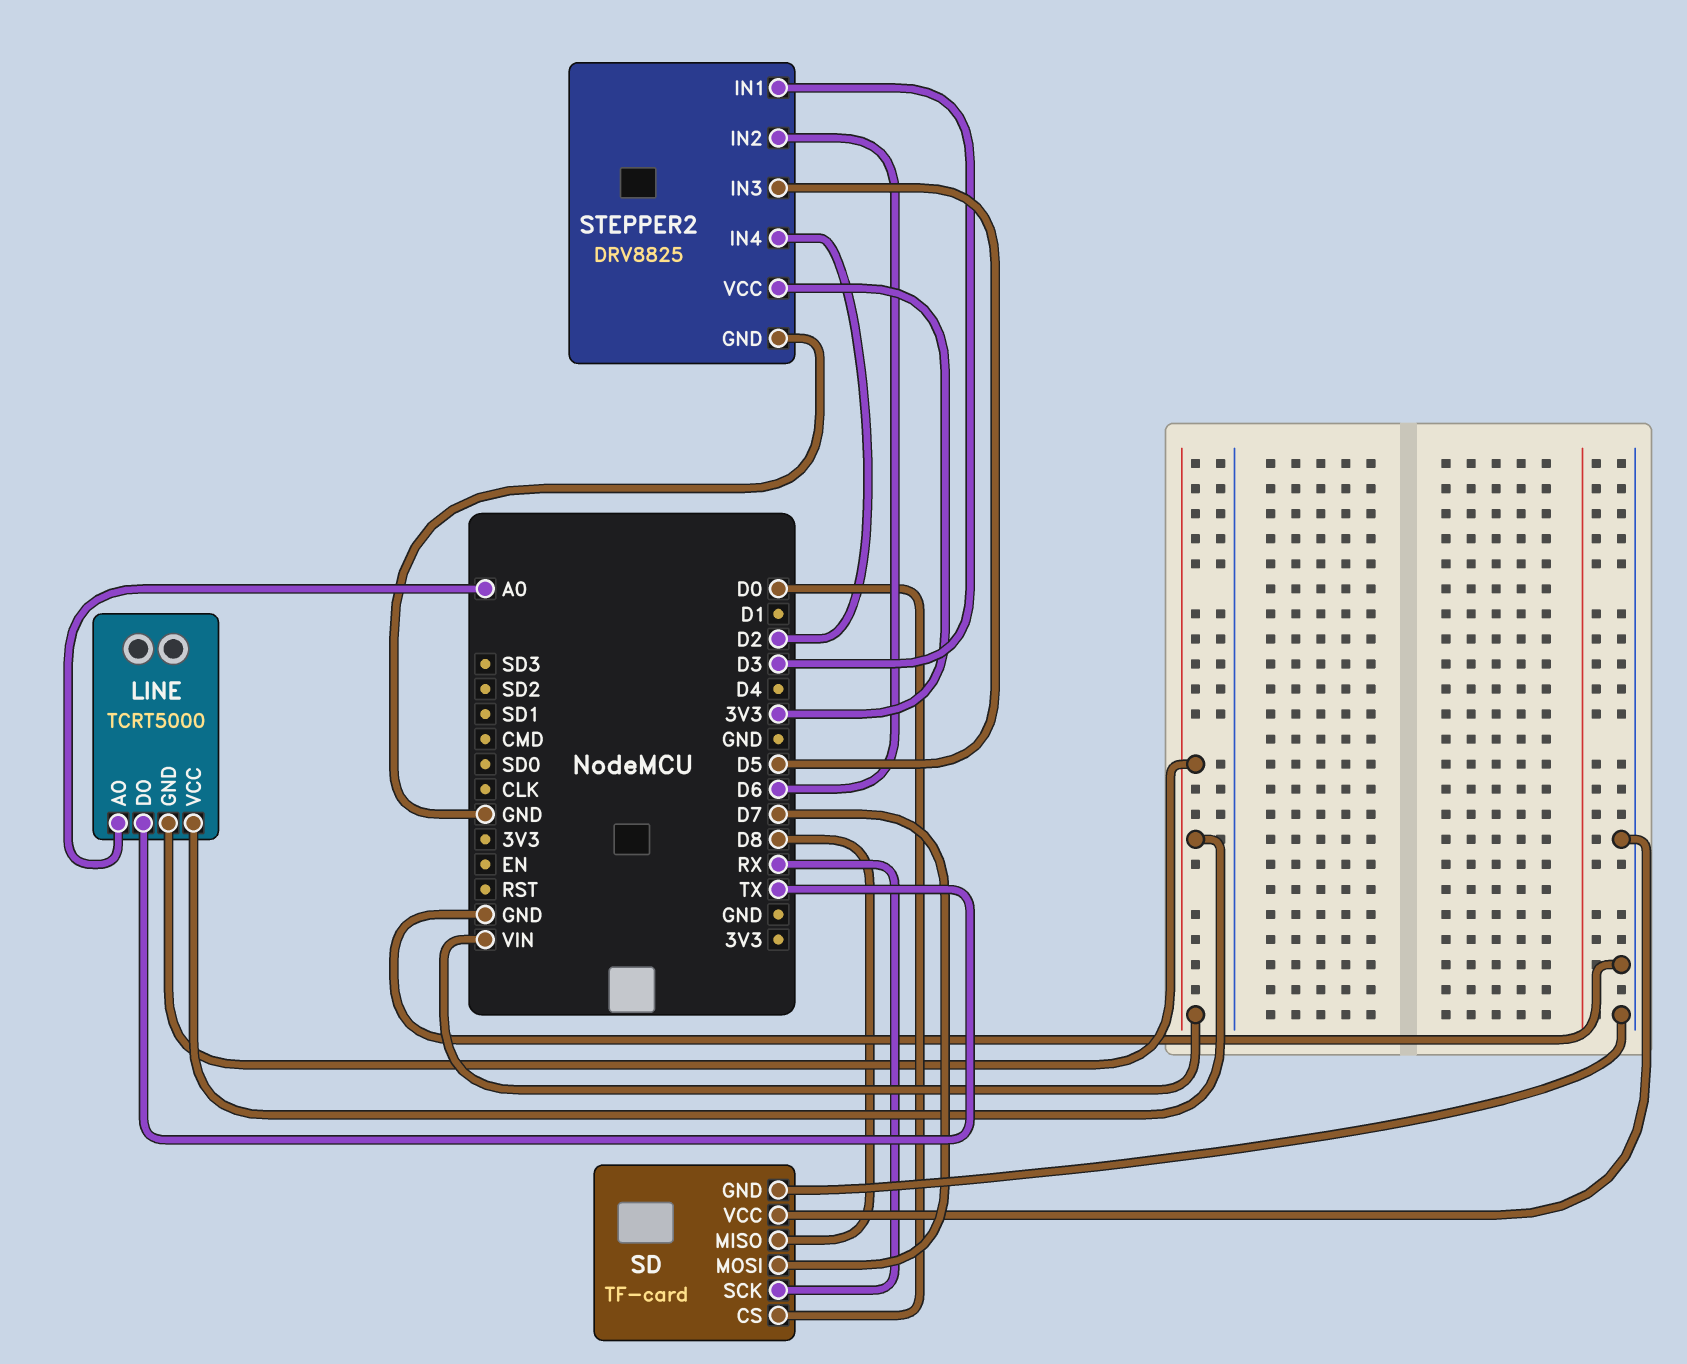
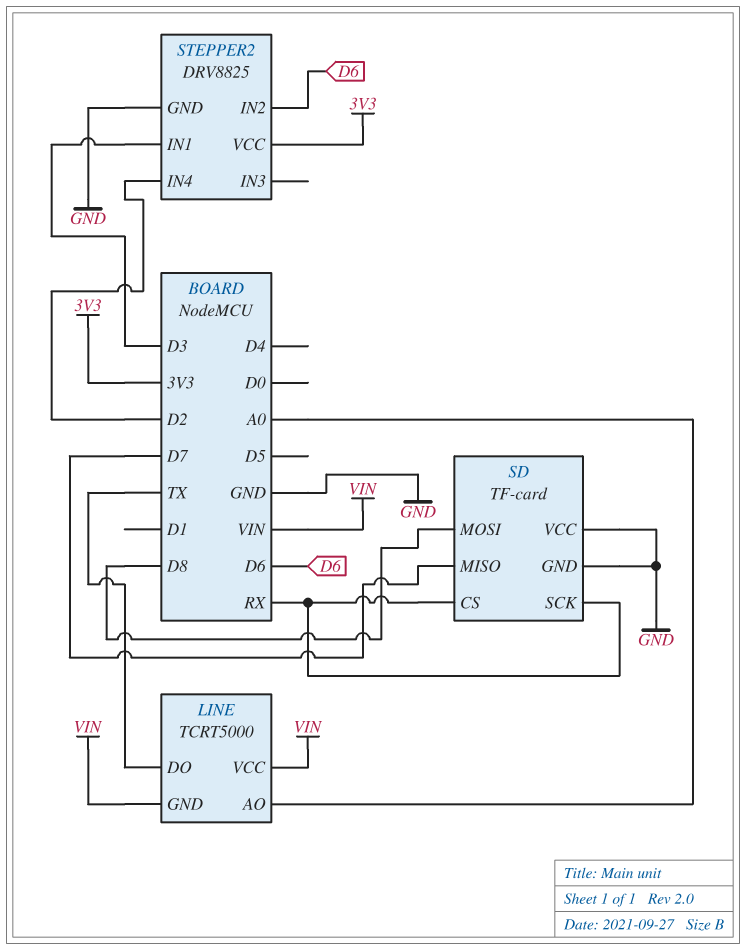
SD pin CS: D0 -> RX
SD pin MISO: D8 -> D7
SD pin MOSI: D7 -> D8
STEPPER2 pin IN3: D5 -> none

